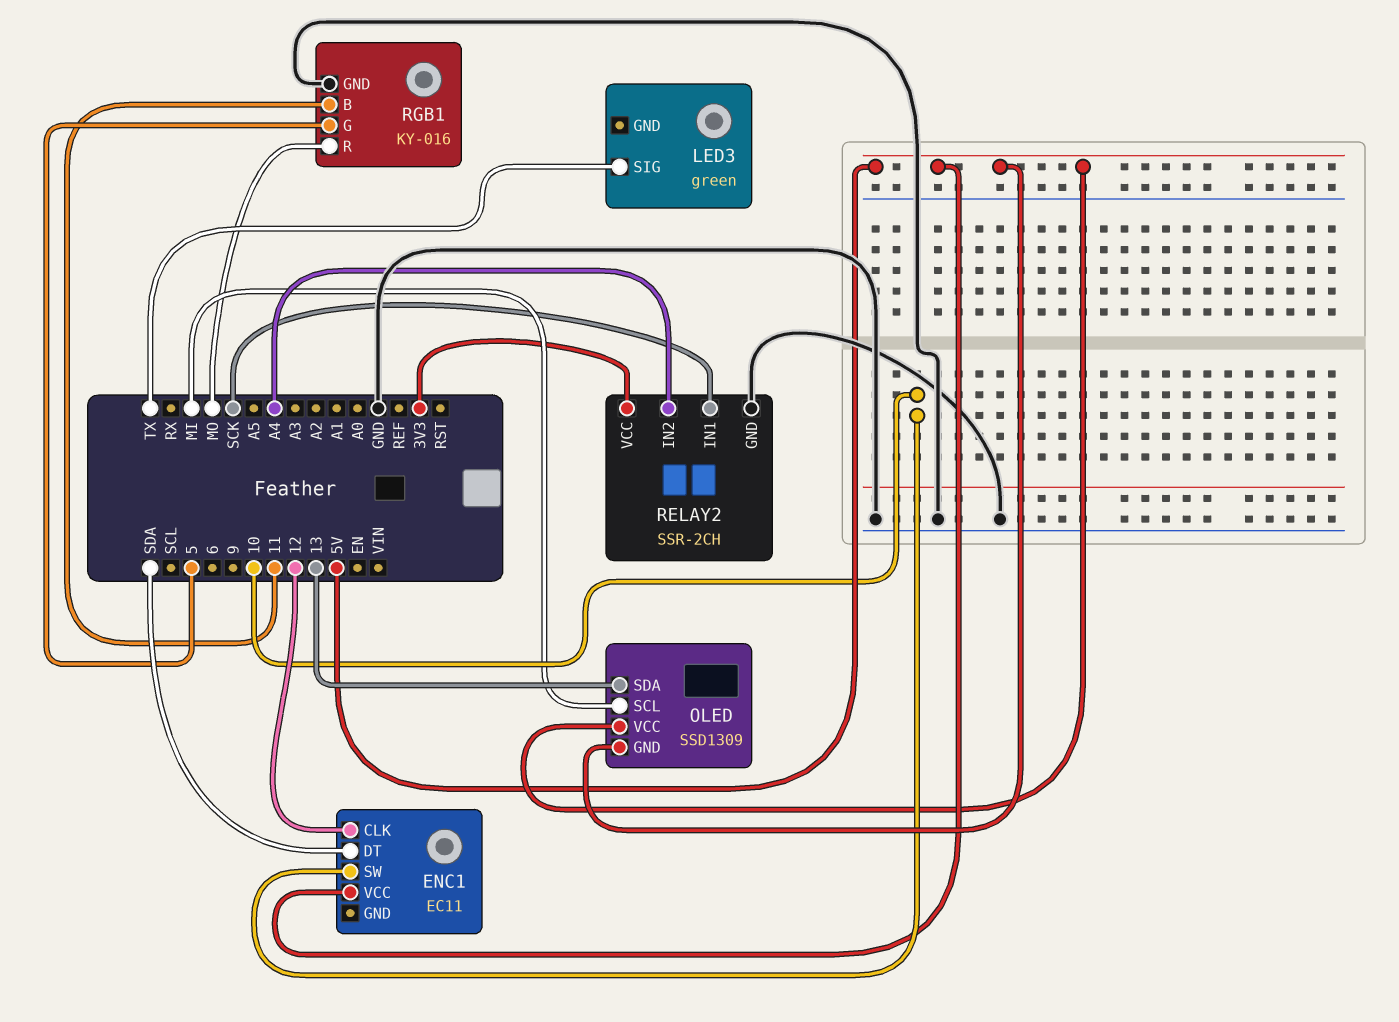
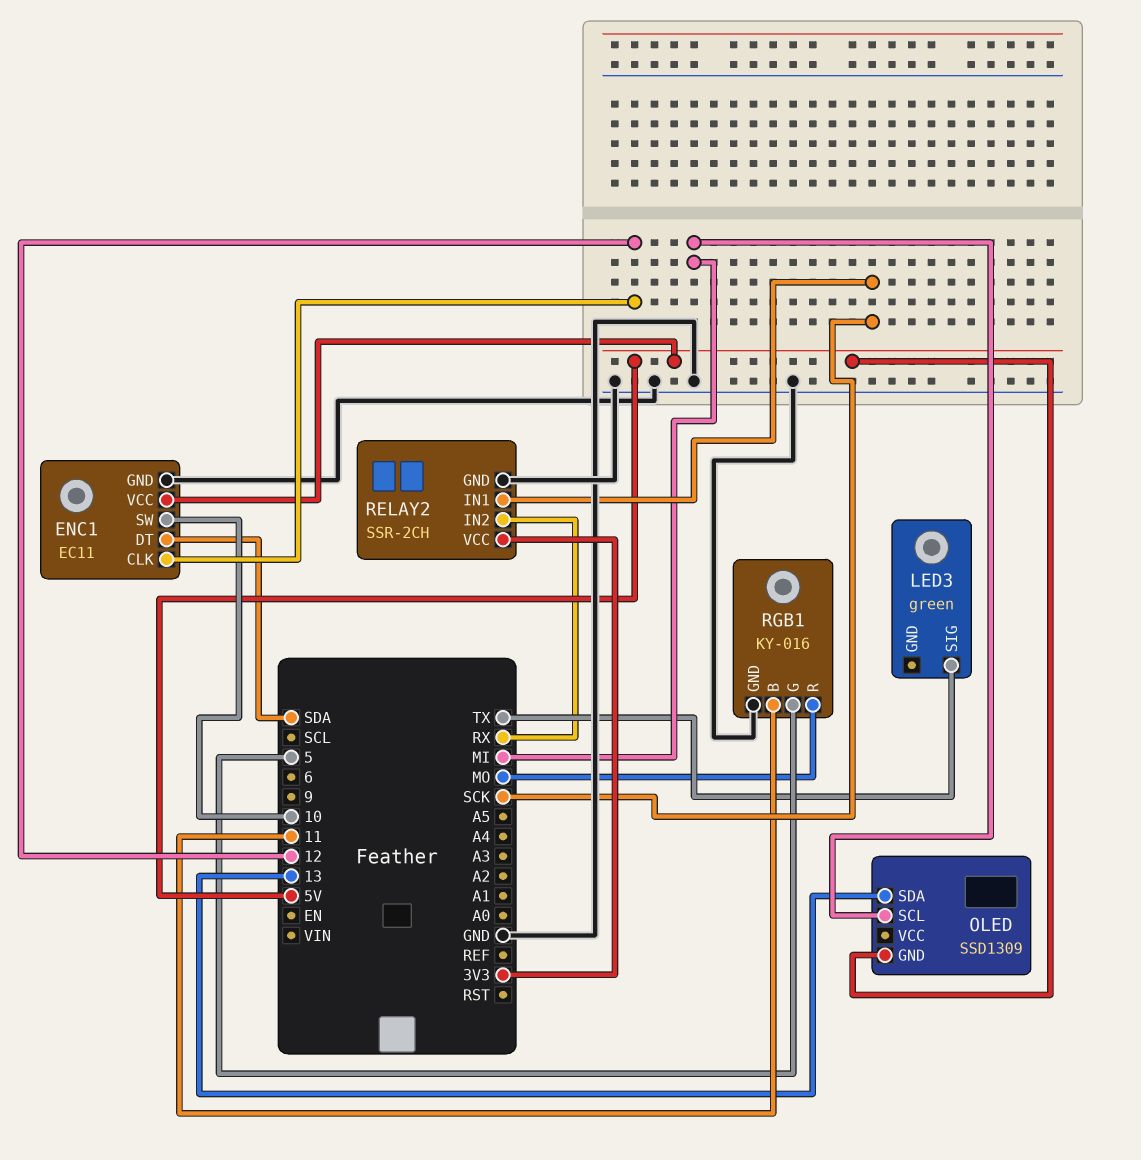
ENC1 pin GND: none -> GND
OLED pin VCC: 5V -> none
RELAY2 pin IN2: A4 -> RX

